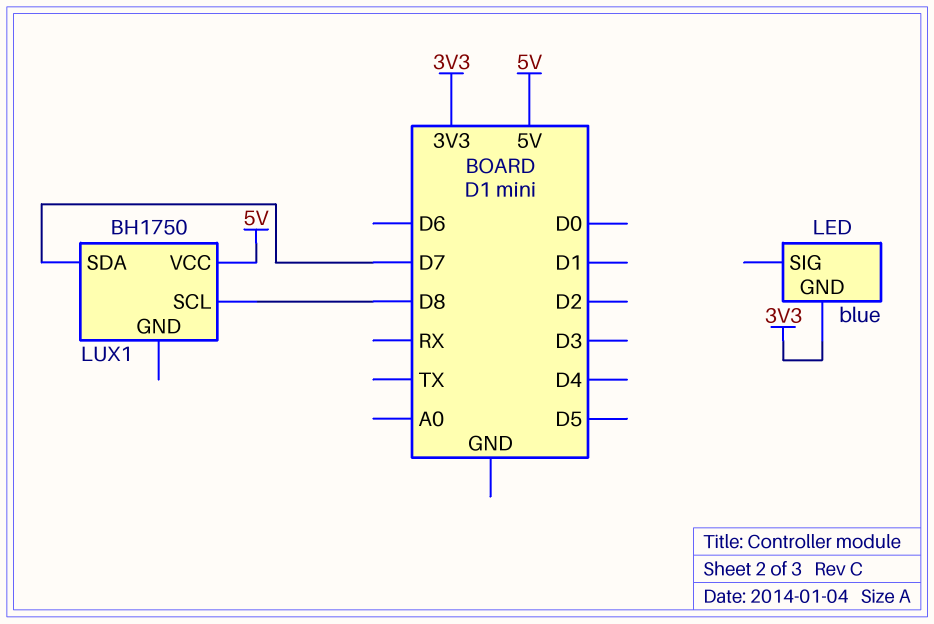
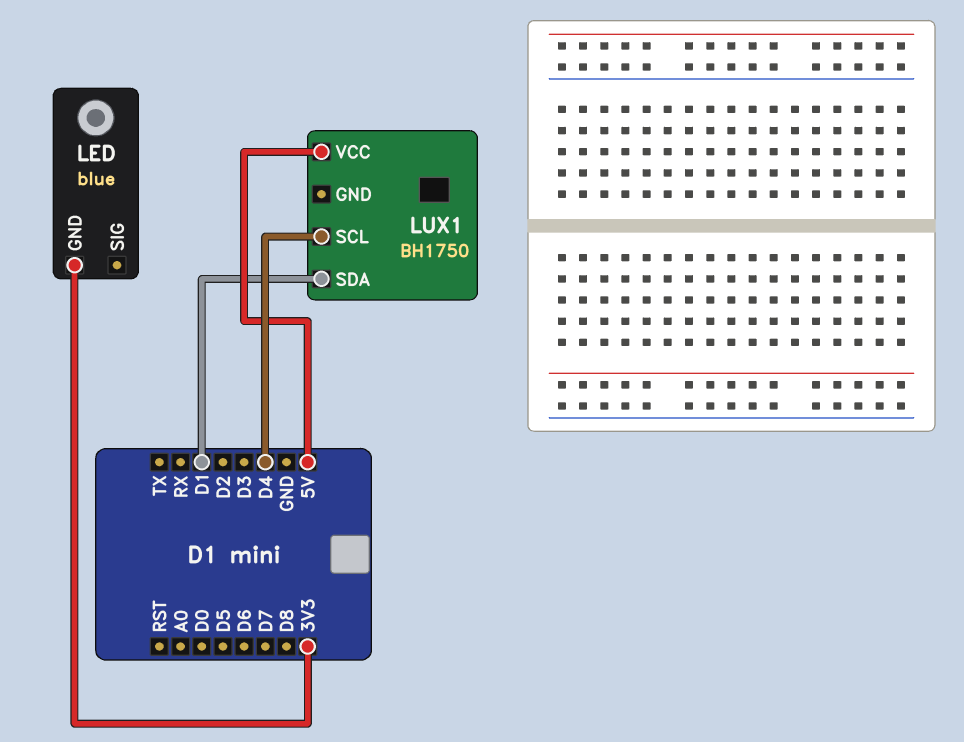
LUX1 pin SCL: D8 -> D4
LUX1 pin SDA: D7 -> D1

